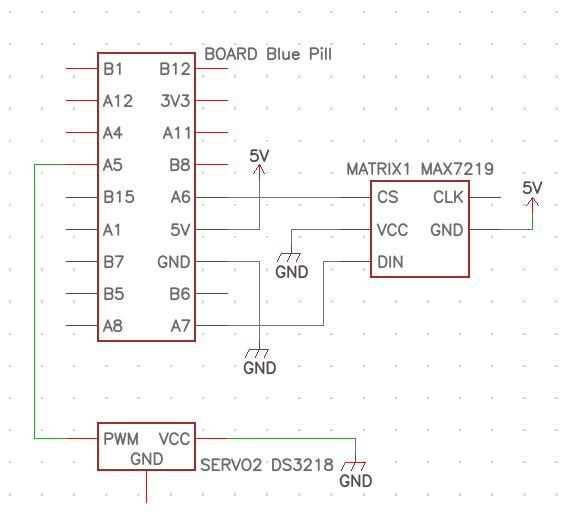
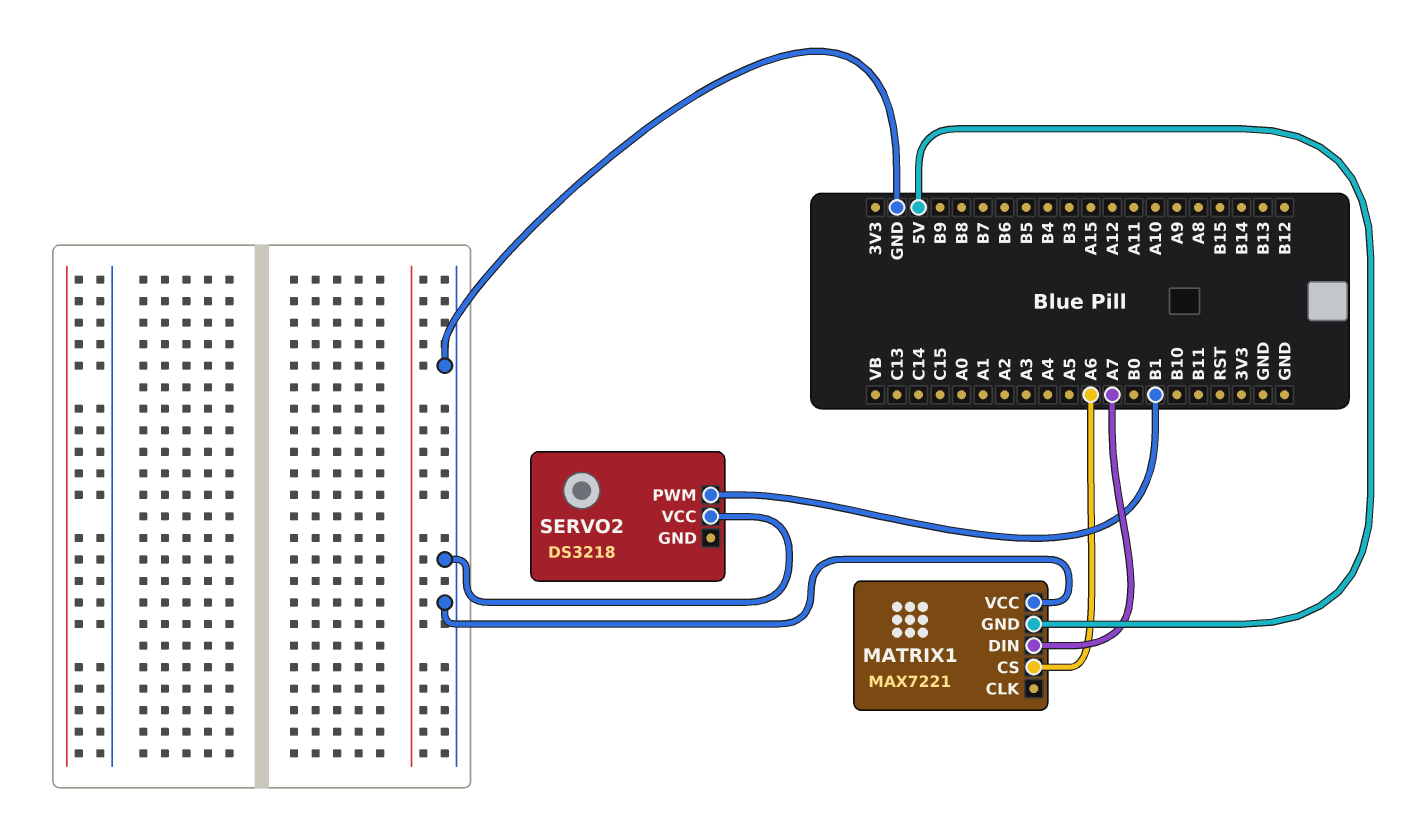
MATRIX1: MAX7219 -> MAX7221
SERVO2 pin PWM: A5 -> B1

